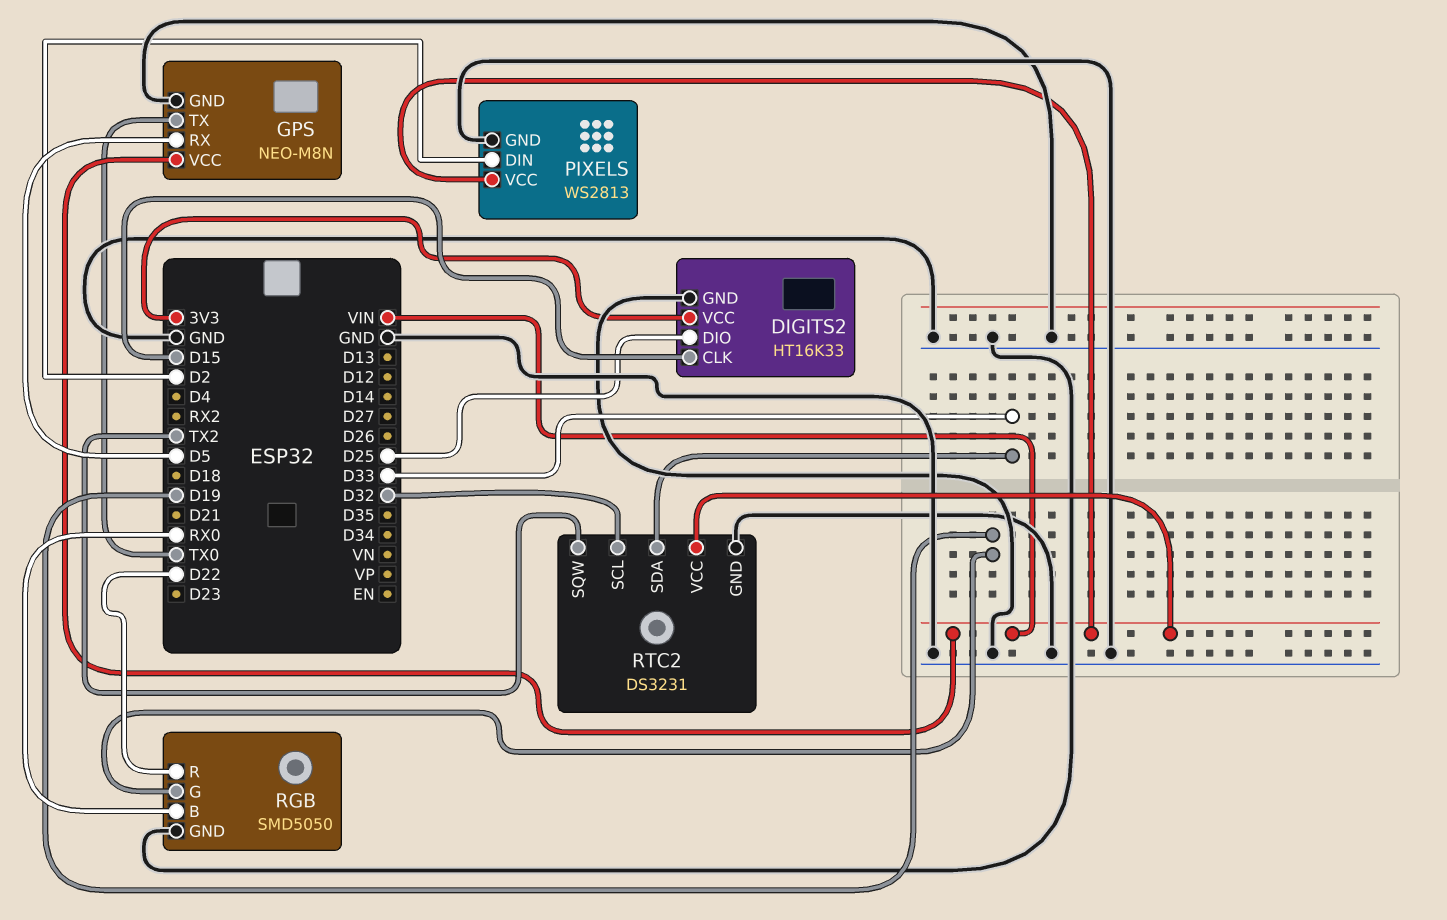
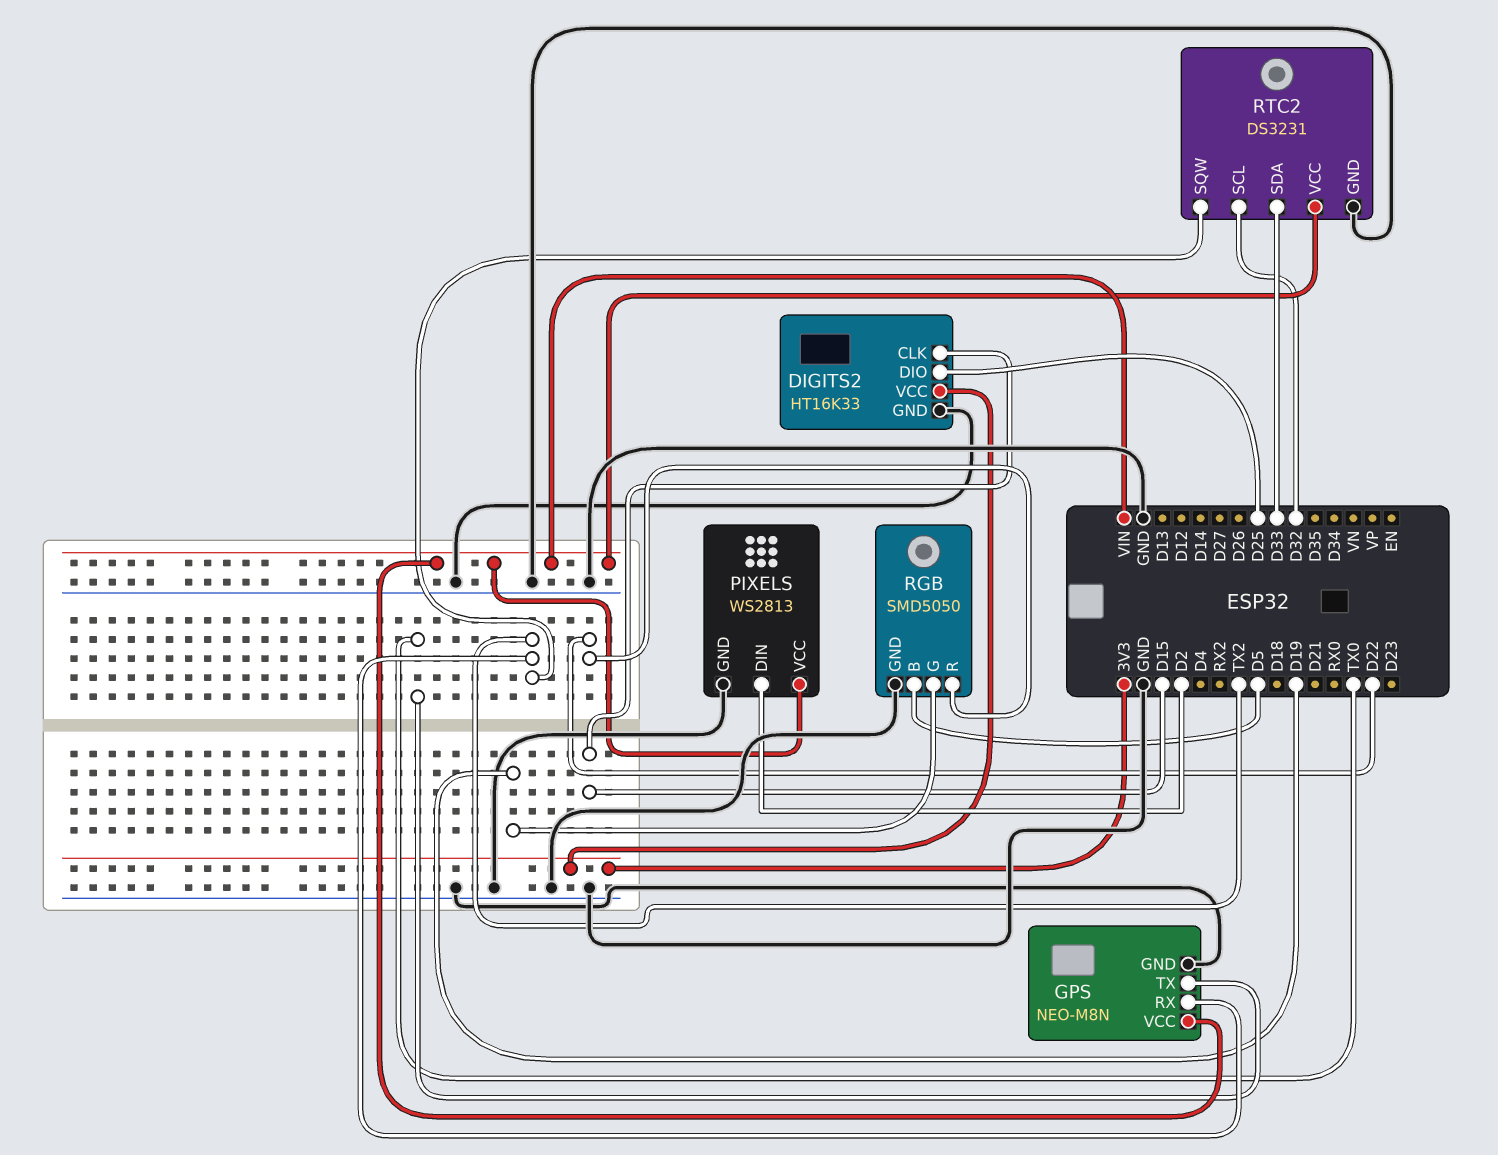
GPS pin RX: D5 -> TX2
RGB pin B: RX0 -> D5

